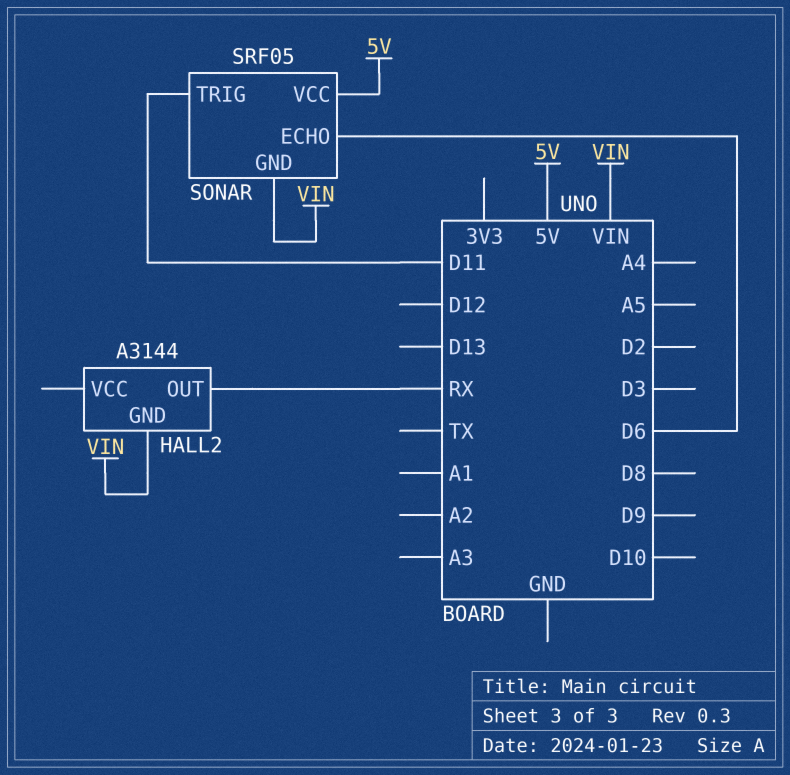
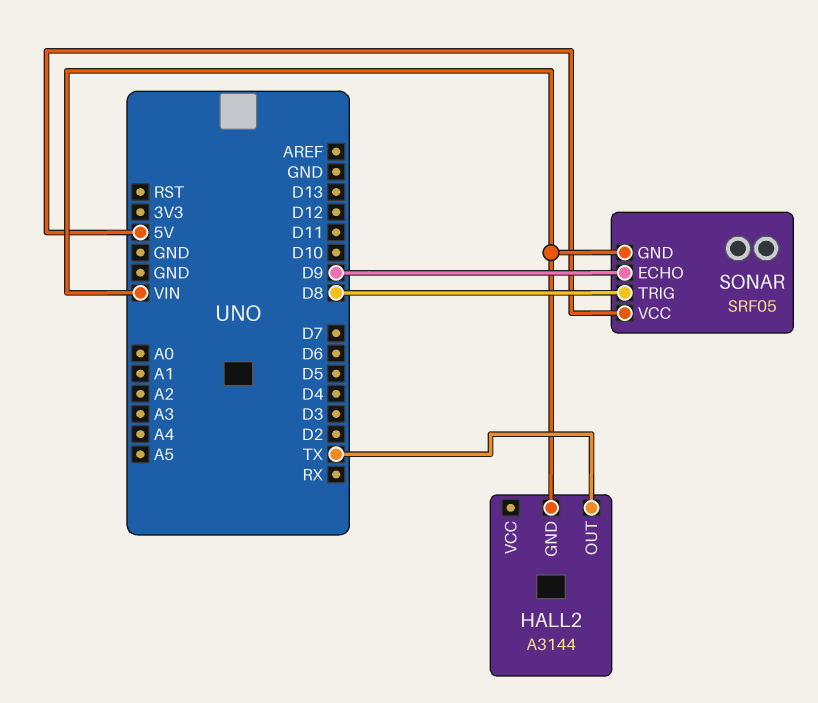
HALL2 pin OUT: RX -> TX
SONAR pin ECHO: D6 -> D9
SONAR pin TRIG: D11 -> D8

